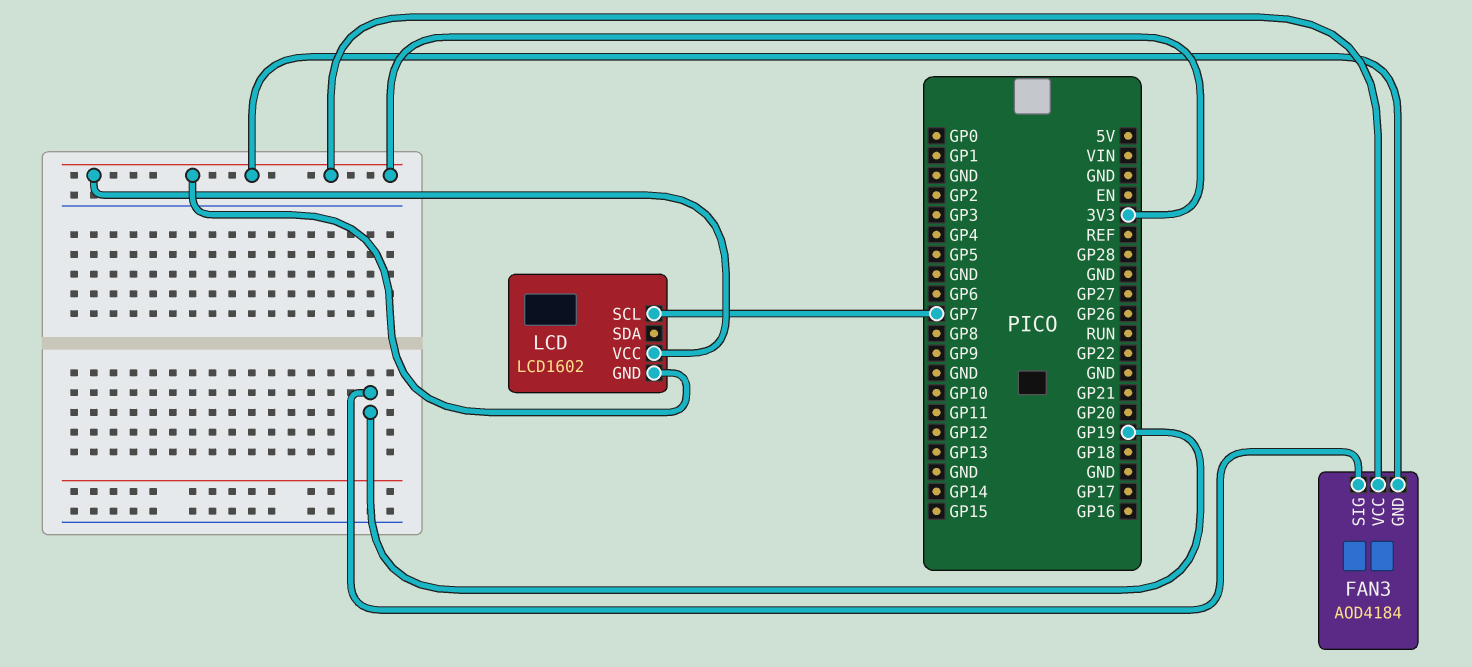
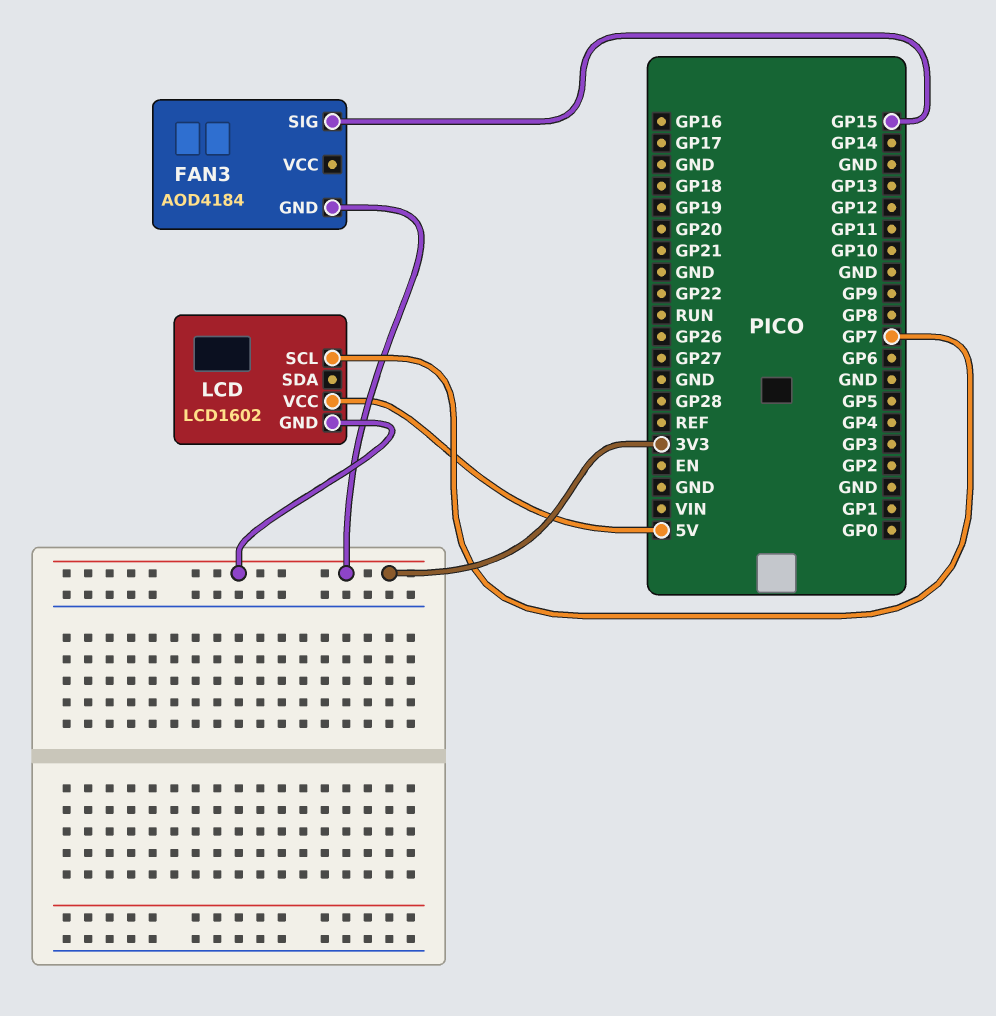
FAN3 pin SIG: GP19 -> GP15
FAN3 pin VCC: 3V3 -> none
LCD pin VCC: 3V3 -> 5V

